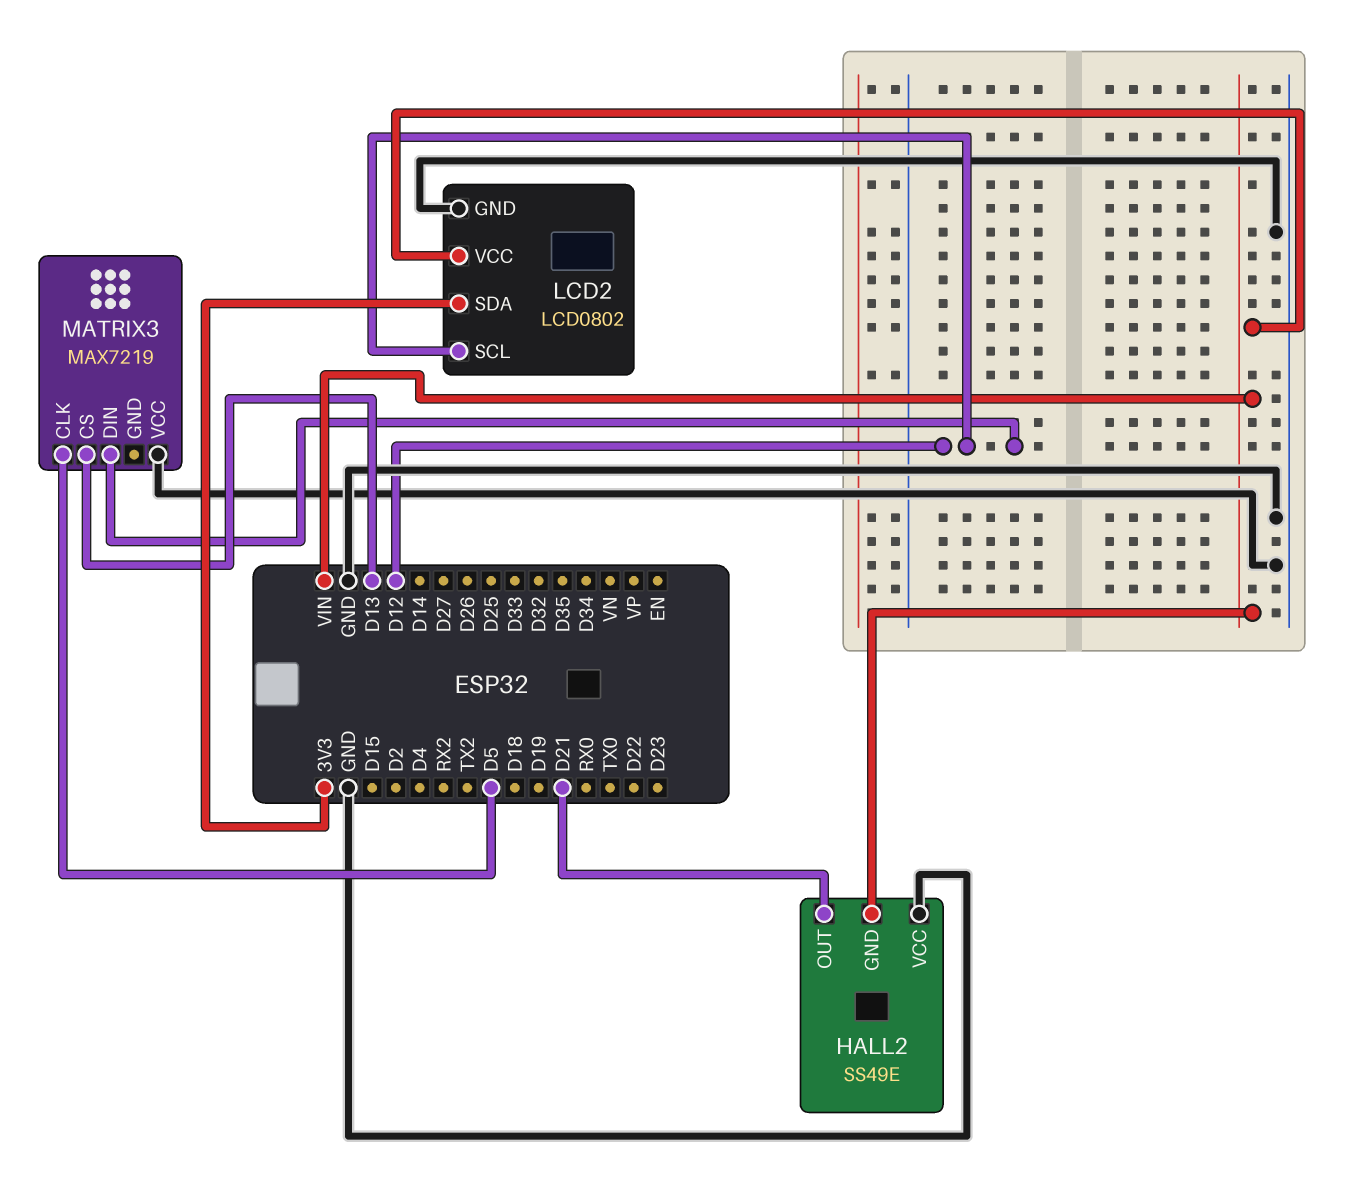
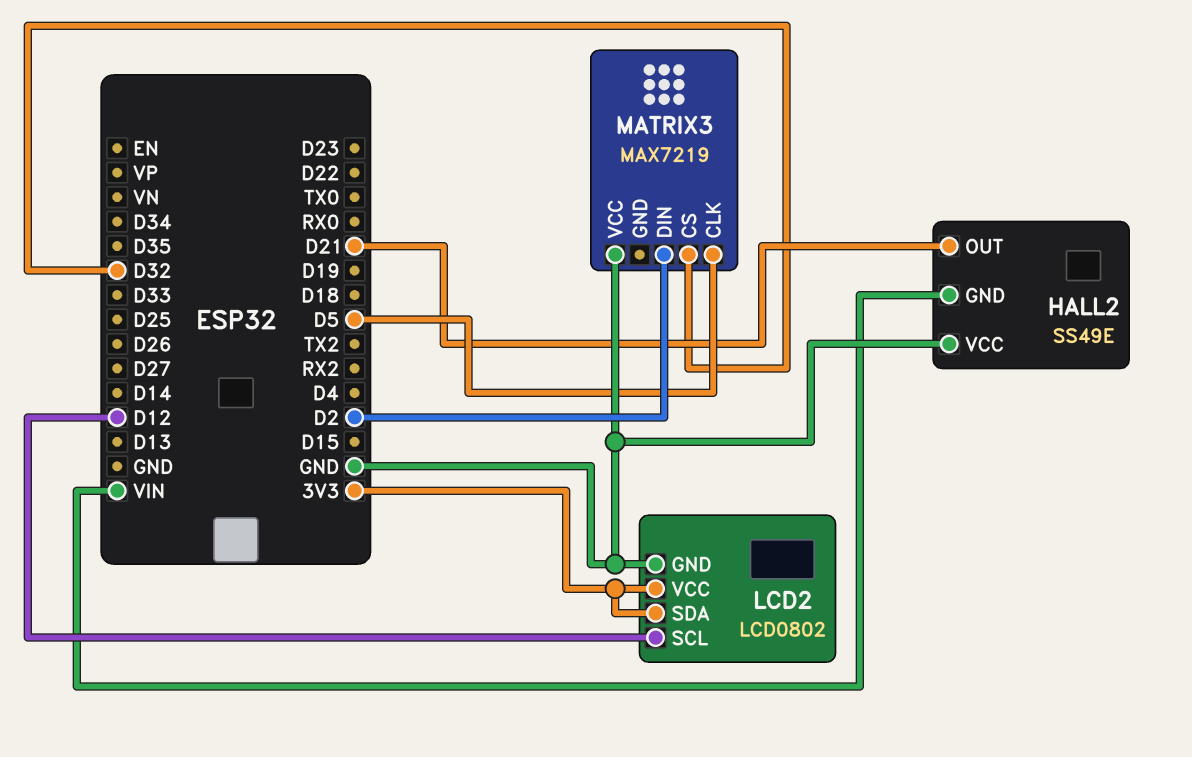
LCD2 pin VCC: VIN -> 3V3
MATRIX3 pin CS: D13 -> D32
MATRIX3 pin DIN: D12 -> D2

